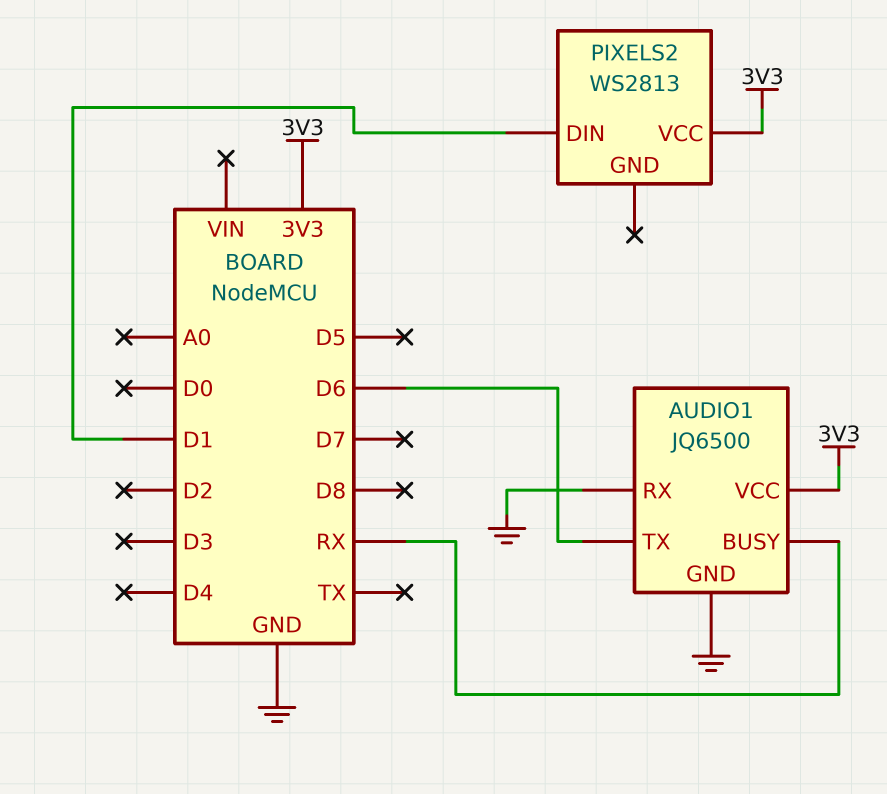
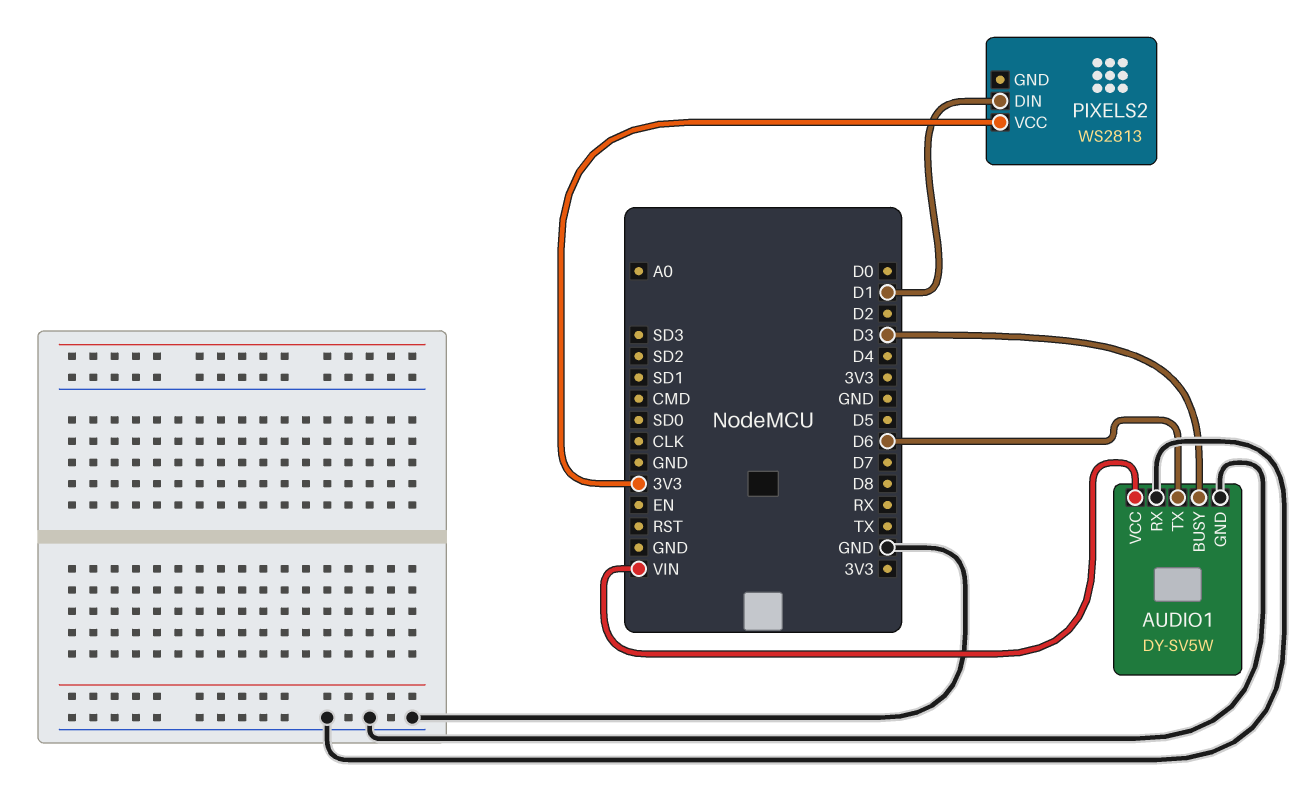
AUDIO1: JQ6500 -> DY-SV5W
AUDIO1 pin BUSY: RX -> D3
AUDIO1 pin VCC: 3V3 -> VIN

